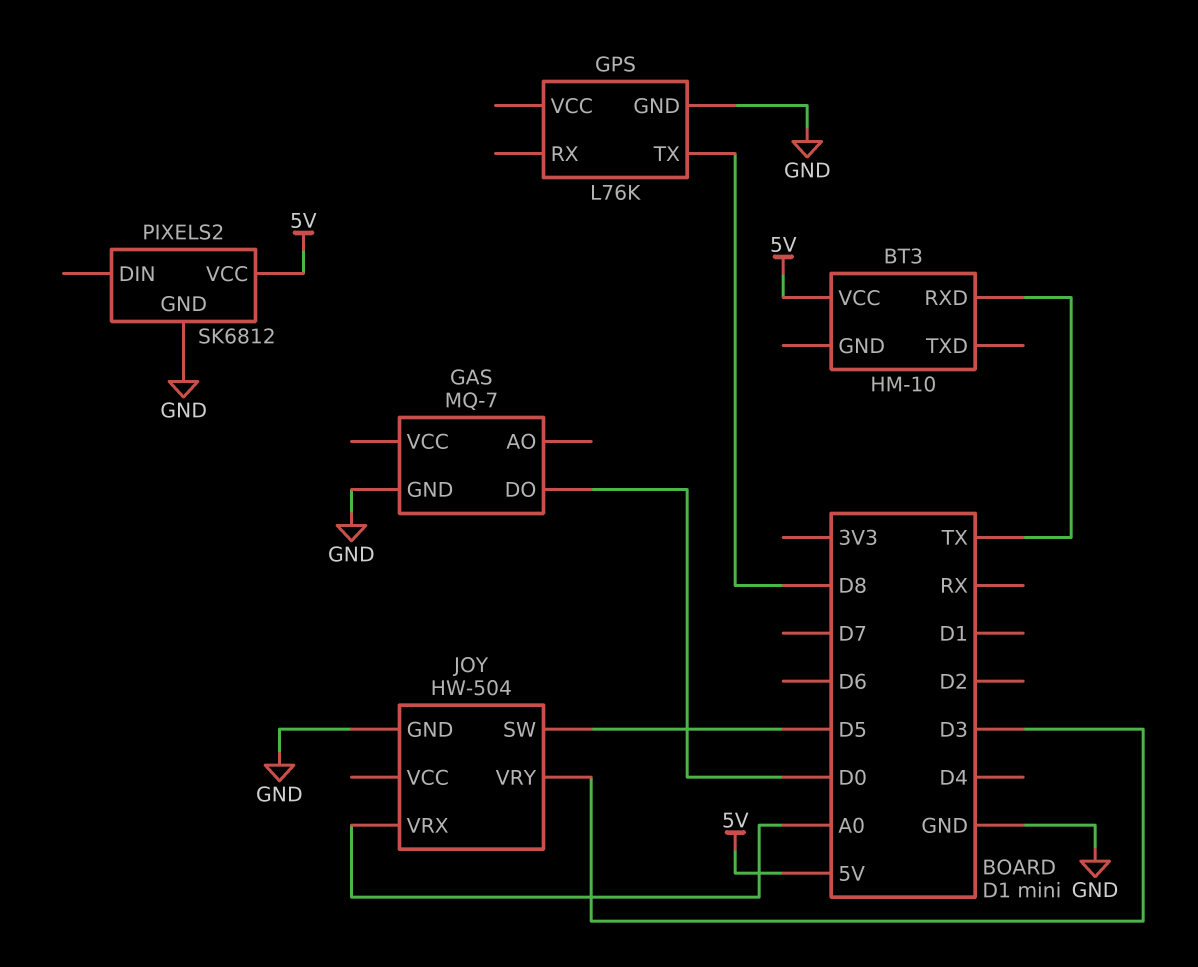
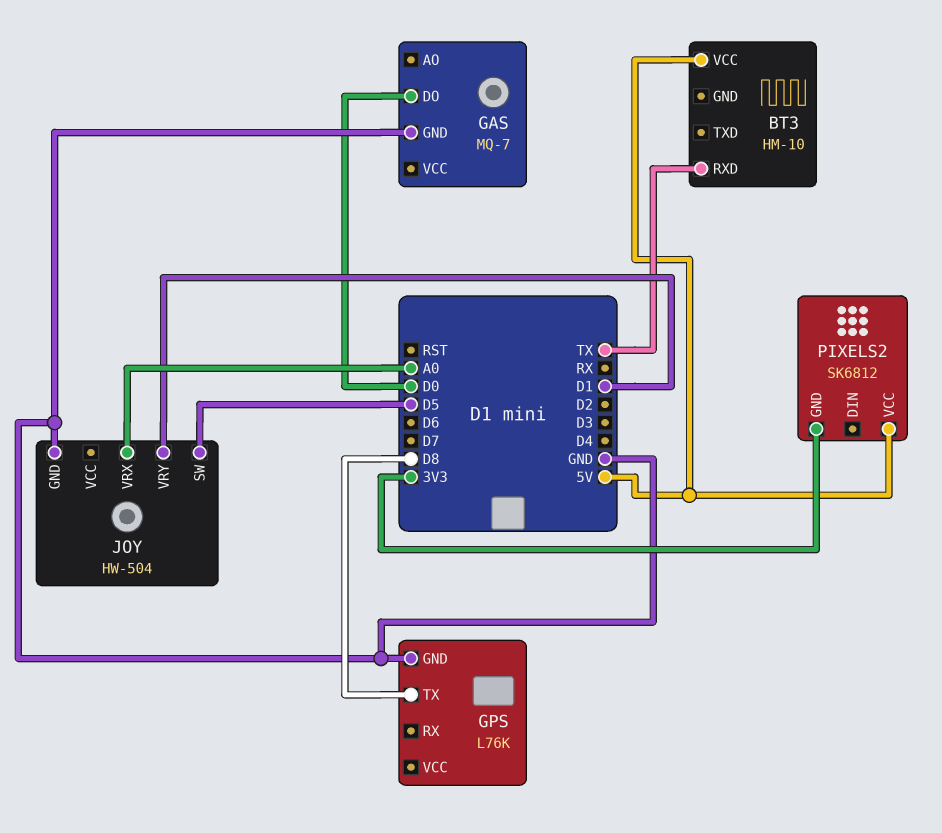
JOY pin VRY: D3 -> D1
PIXELS2 pin GND: GND -> 3V3

